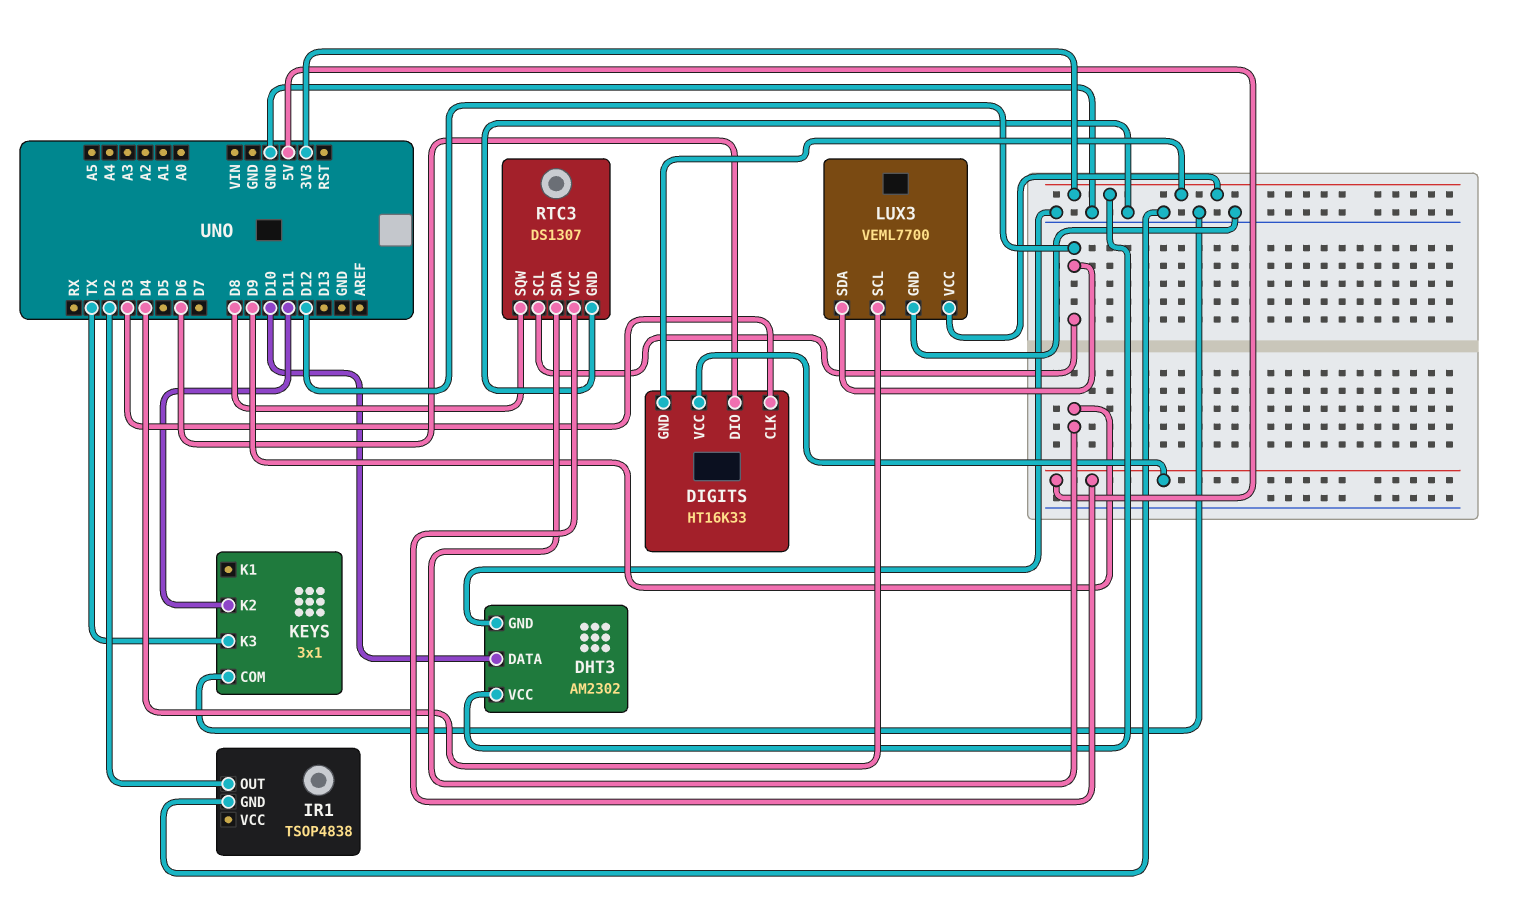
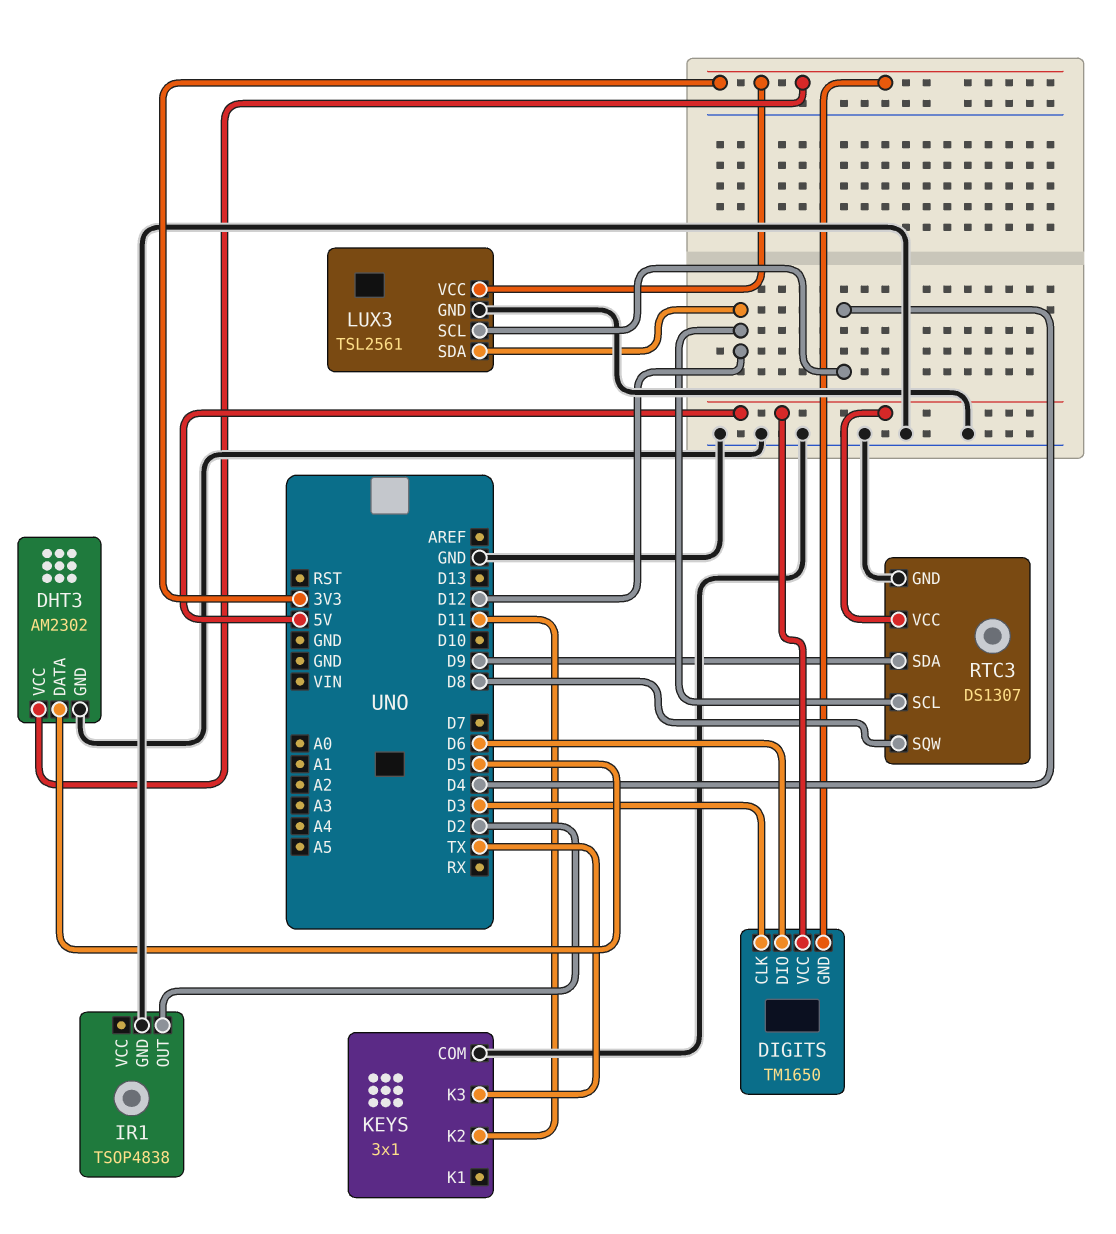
DHT3 pin DATA: D10 -> D5
DIGITS: HT16K33 -> TM1650
LUX3: VEML7700 -> TSL2561

